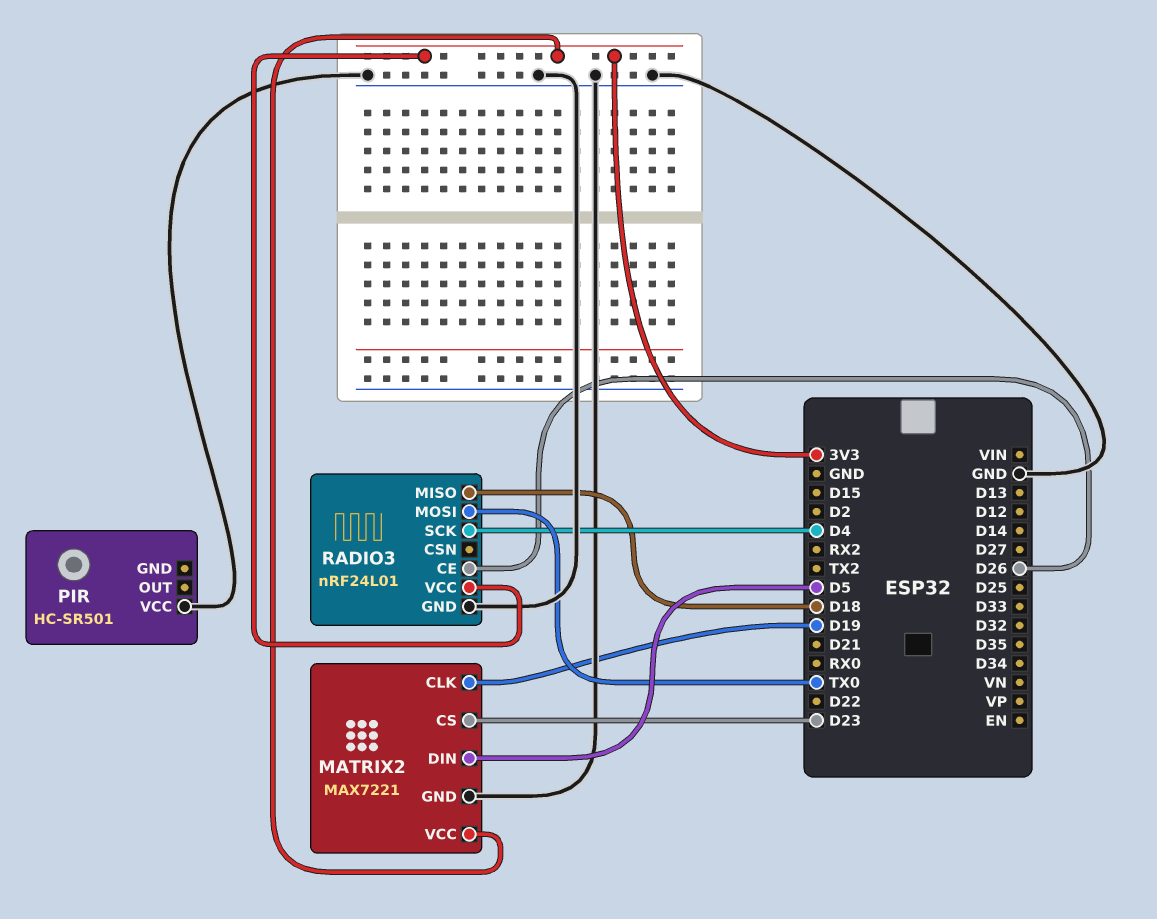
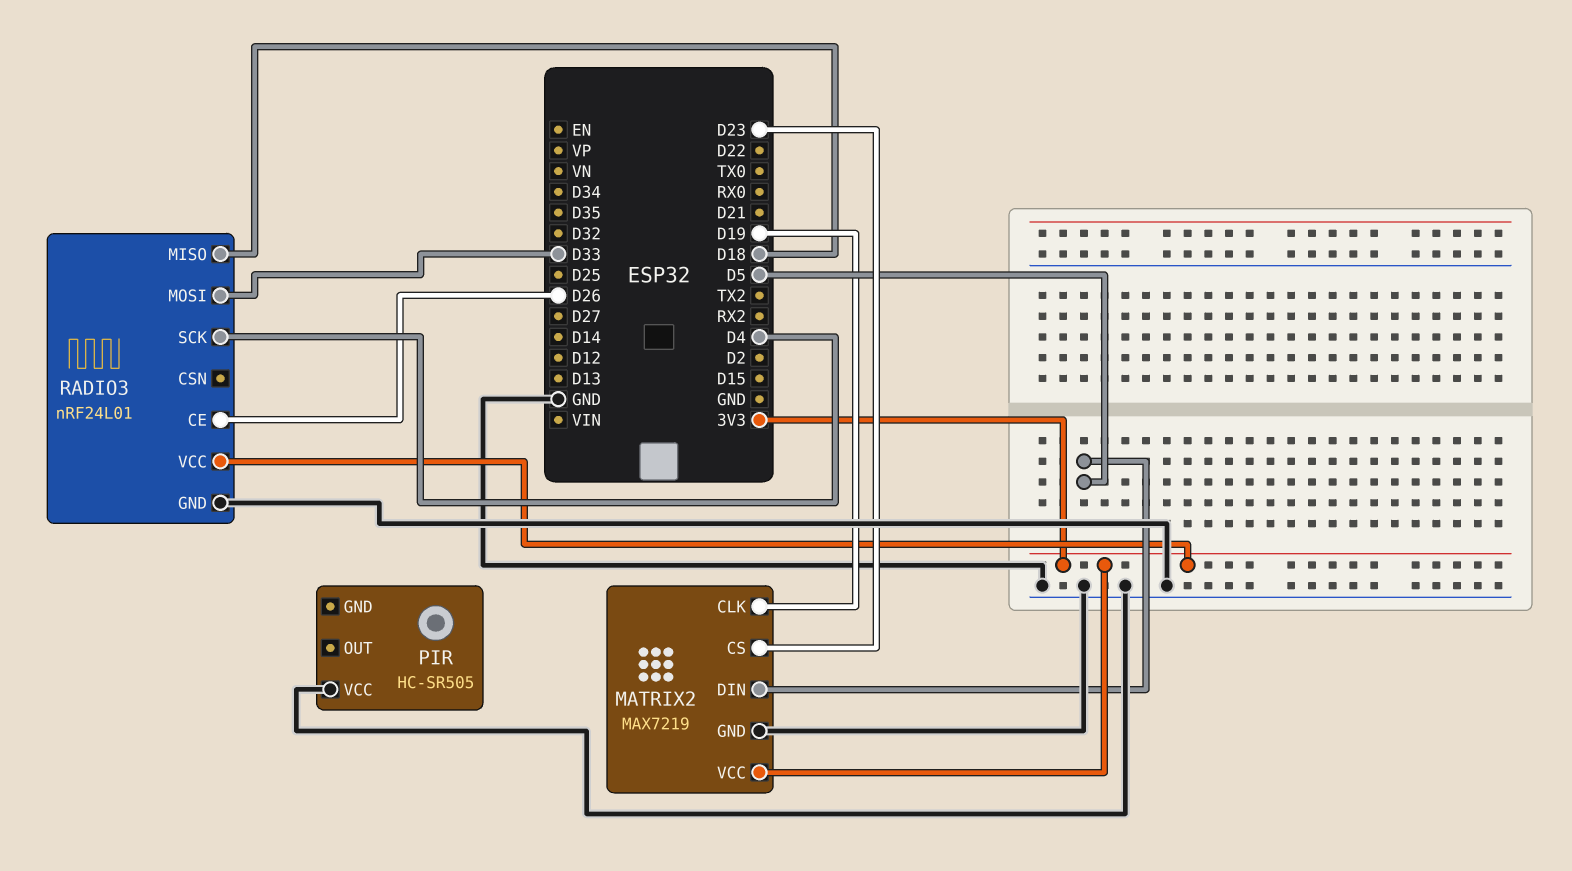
MATRIX2: MAX7221 -> MAX7219
PIR: HC-SR501 -> HC-SR505
RADIO3 pin MOSI: TX0 -> D33

